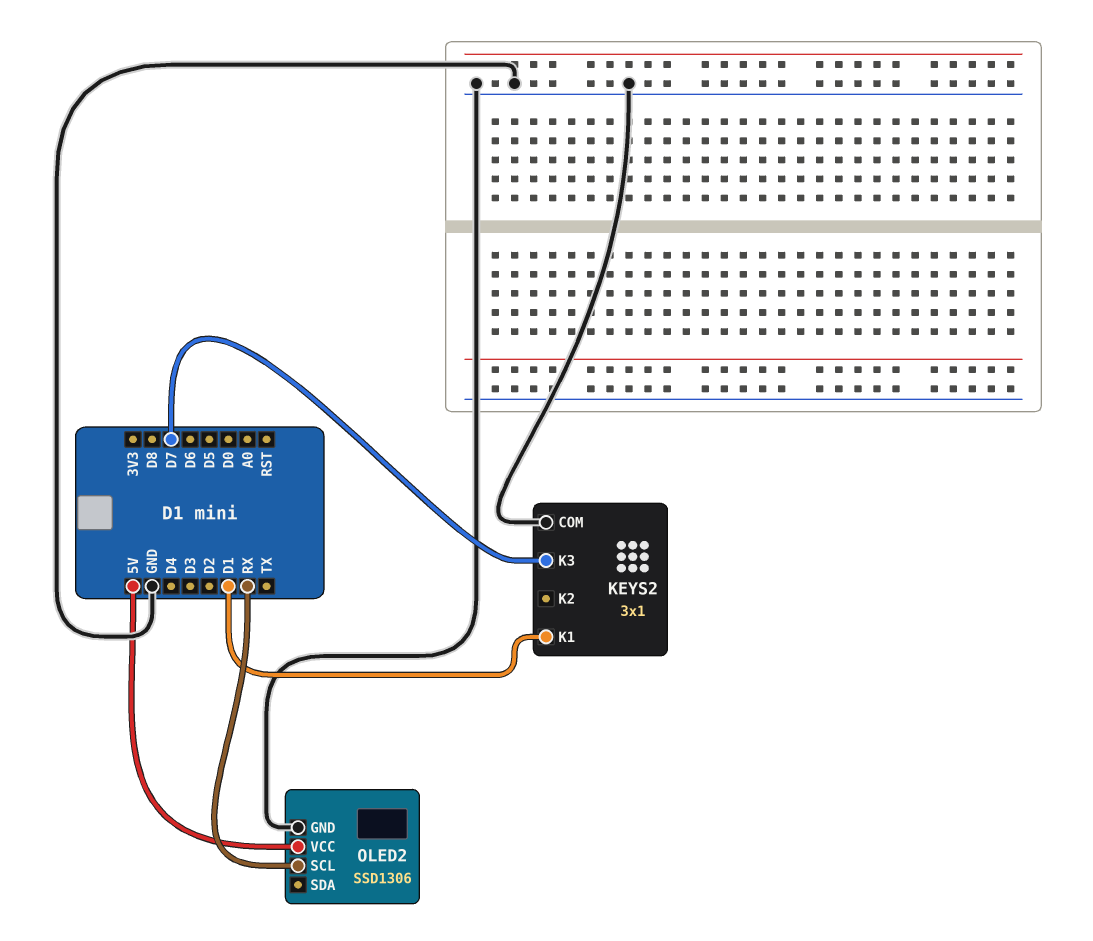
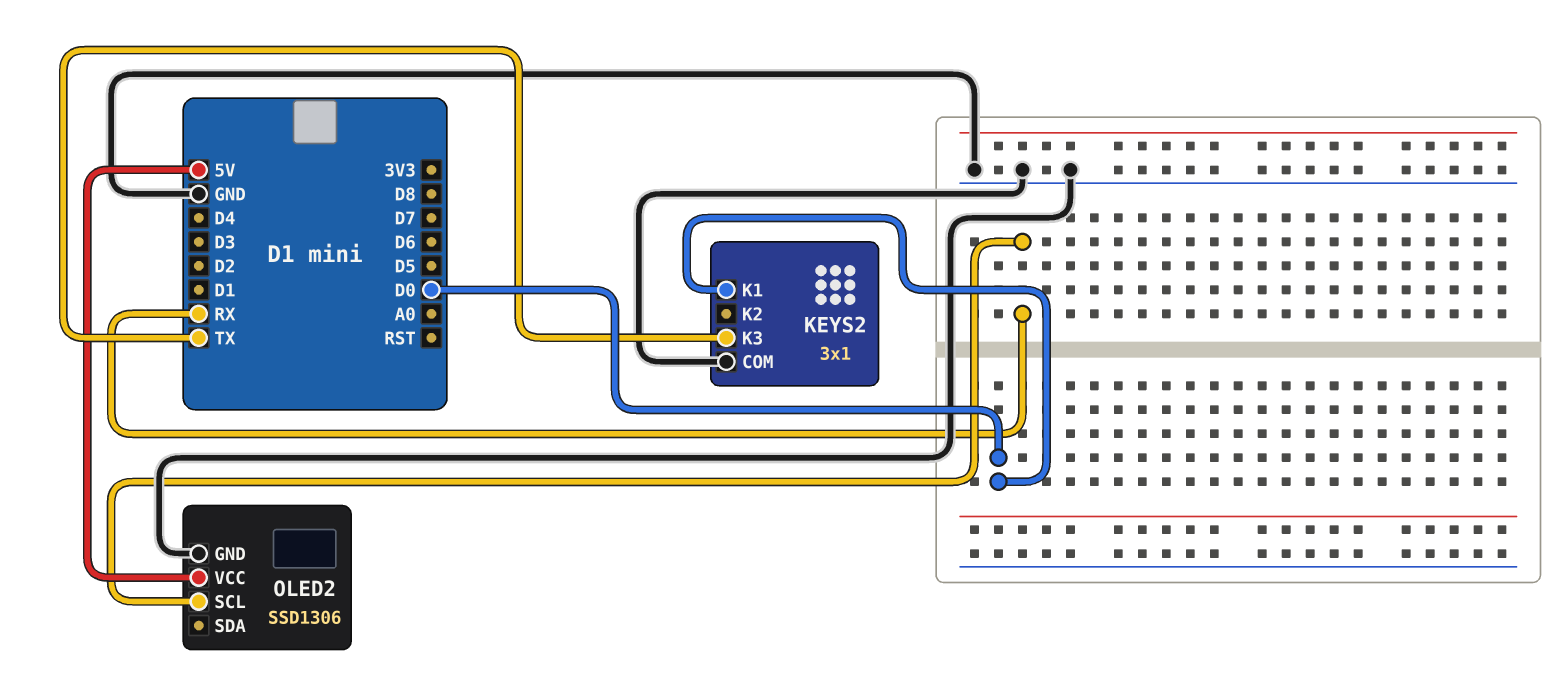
KEYS2 pin K1: D1 -> D0
KEYS2 pin K3: D7 -> TX

